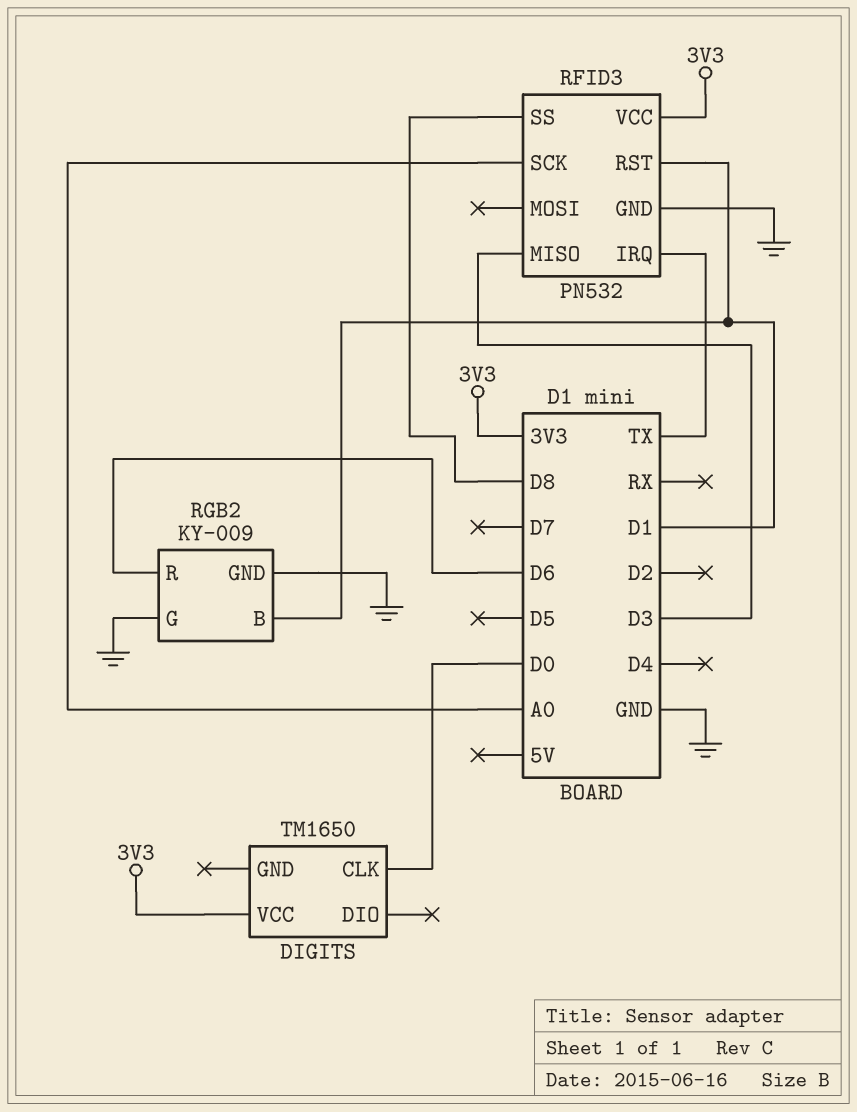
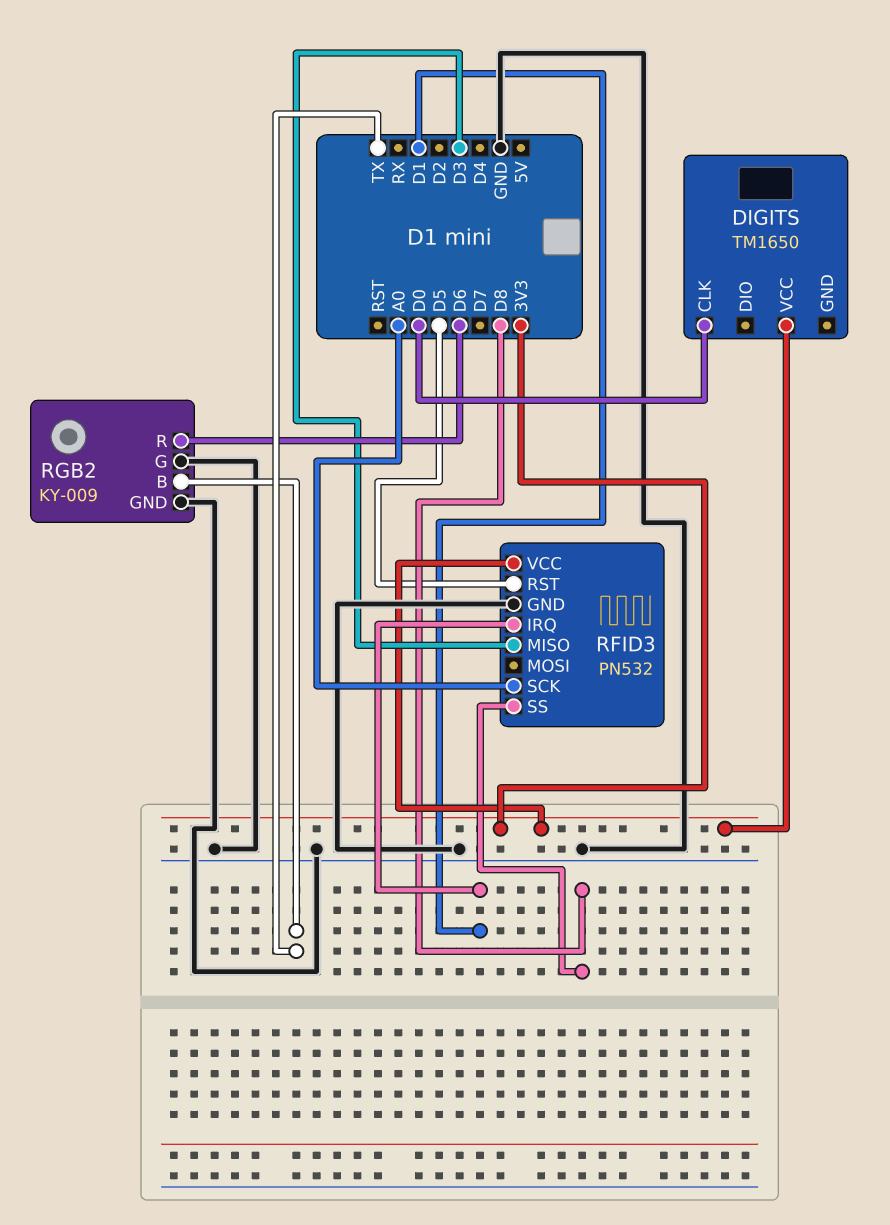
RFID3 pin IRQ: TX -> D1
RFID3 pin RST: D1 -> D5
RGB2 pin B: D1 -> TX

